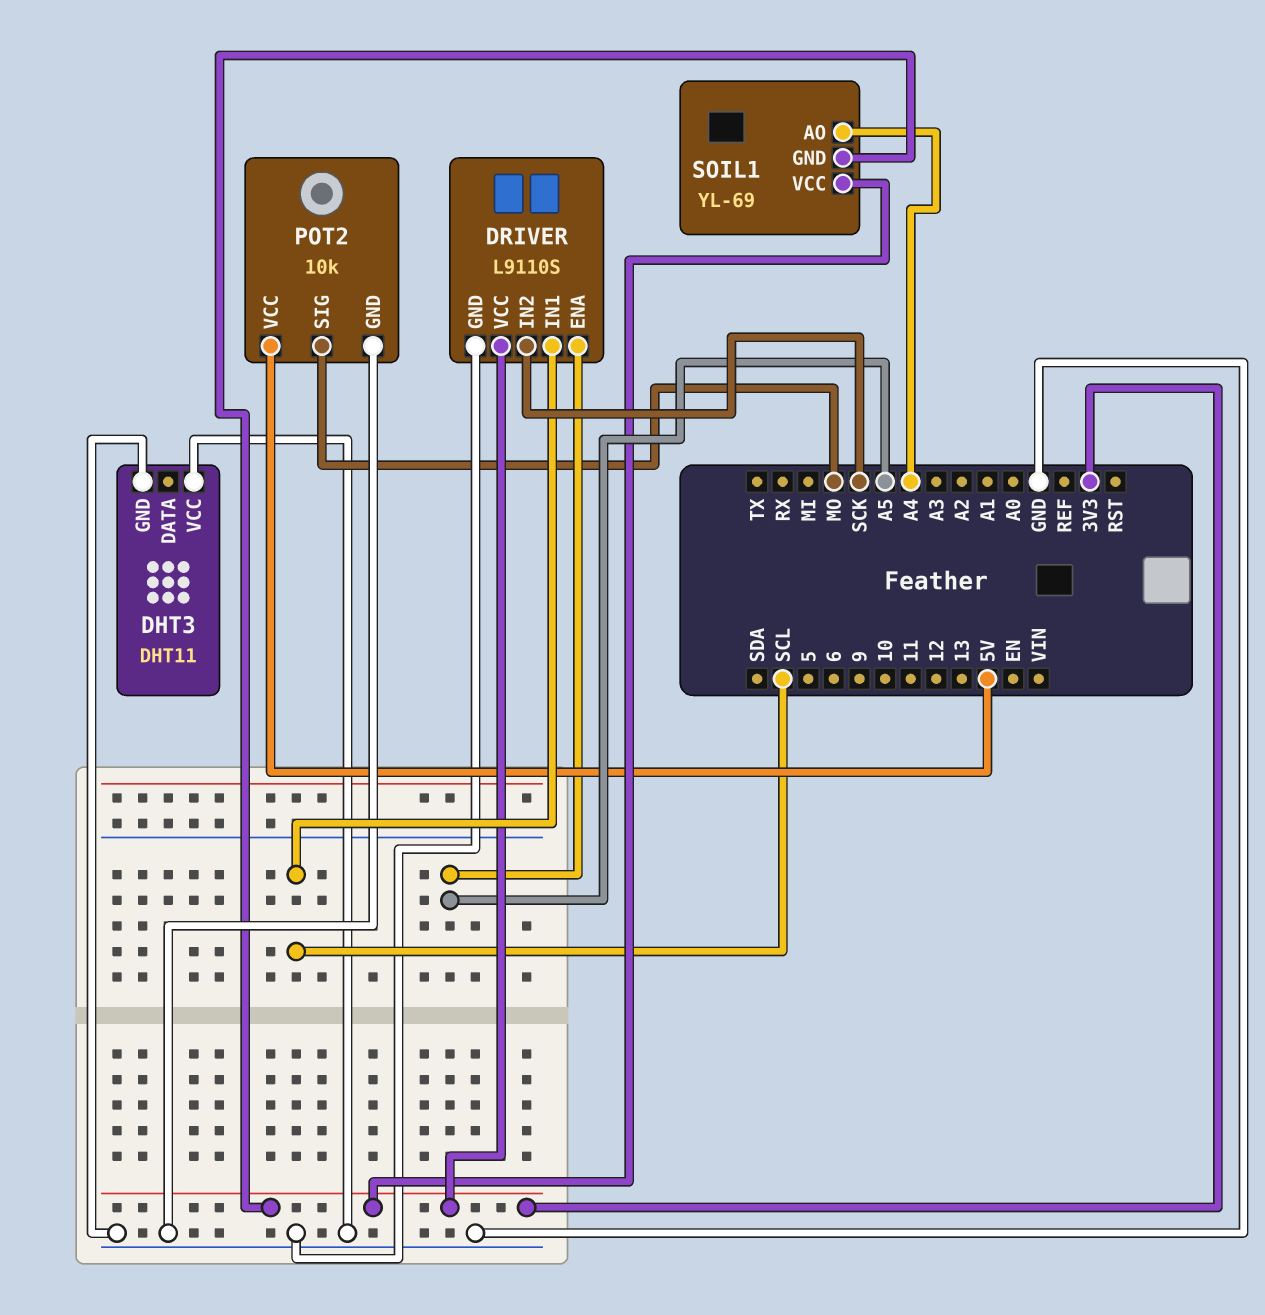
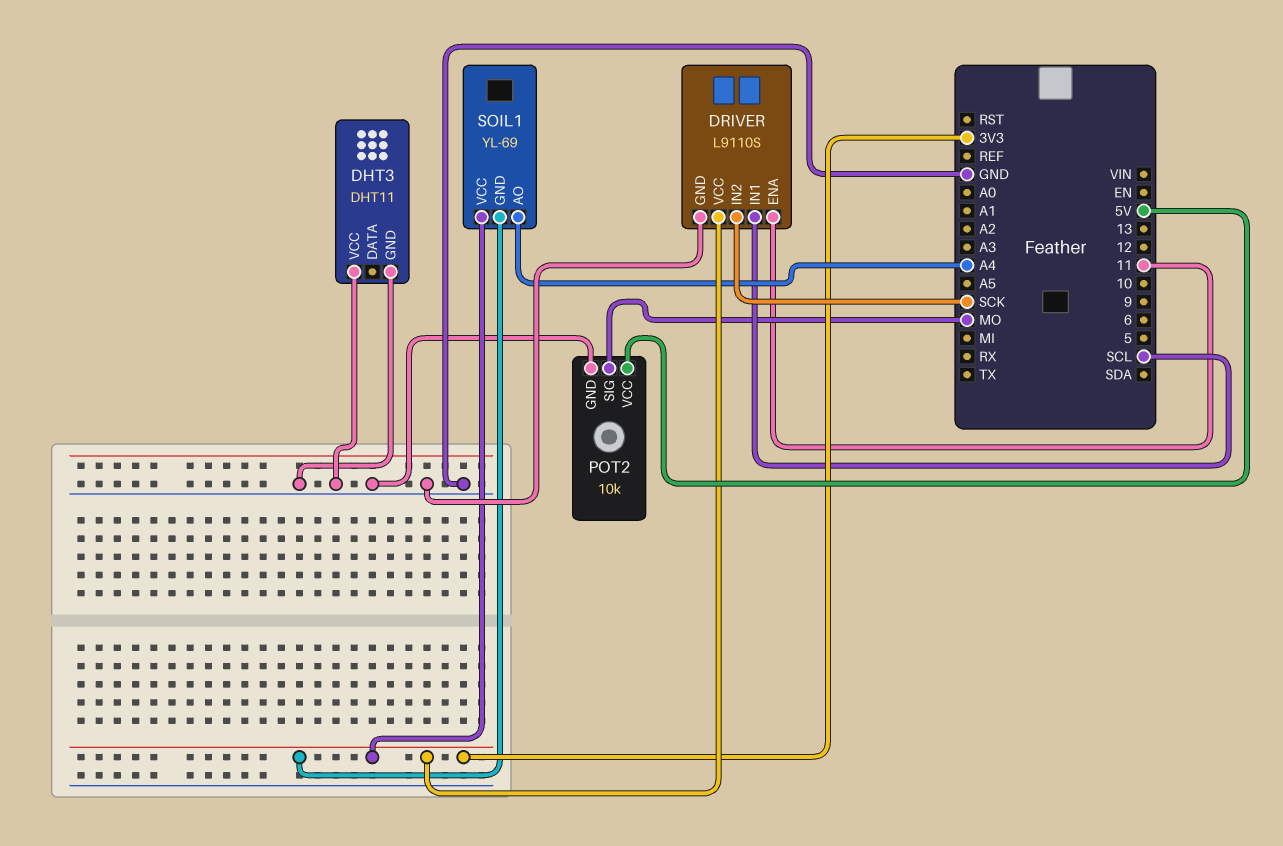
DRIVER pin ENA: A5 -> 11

